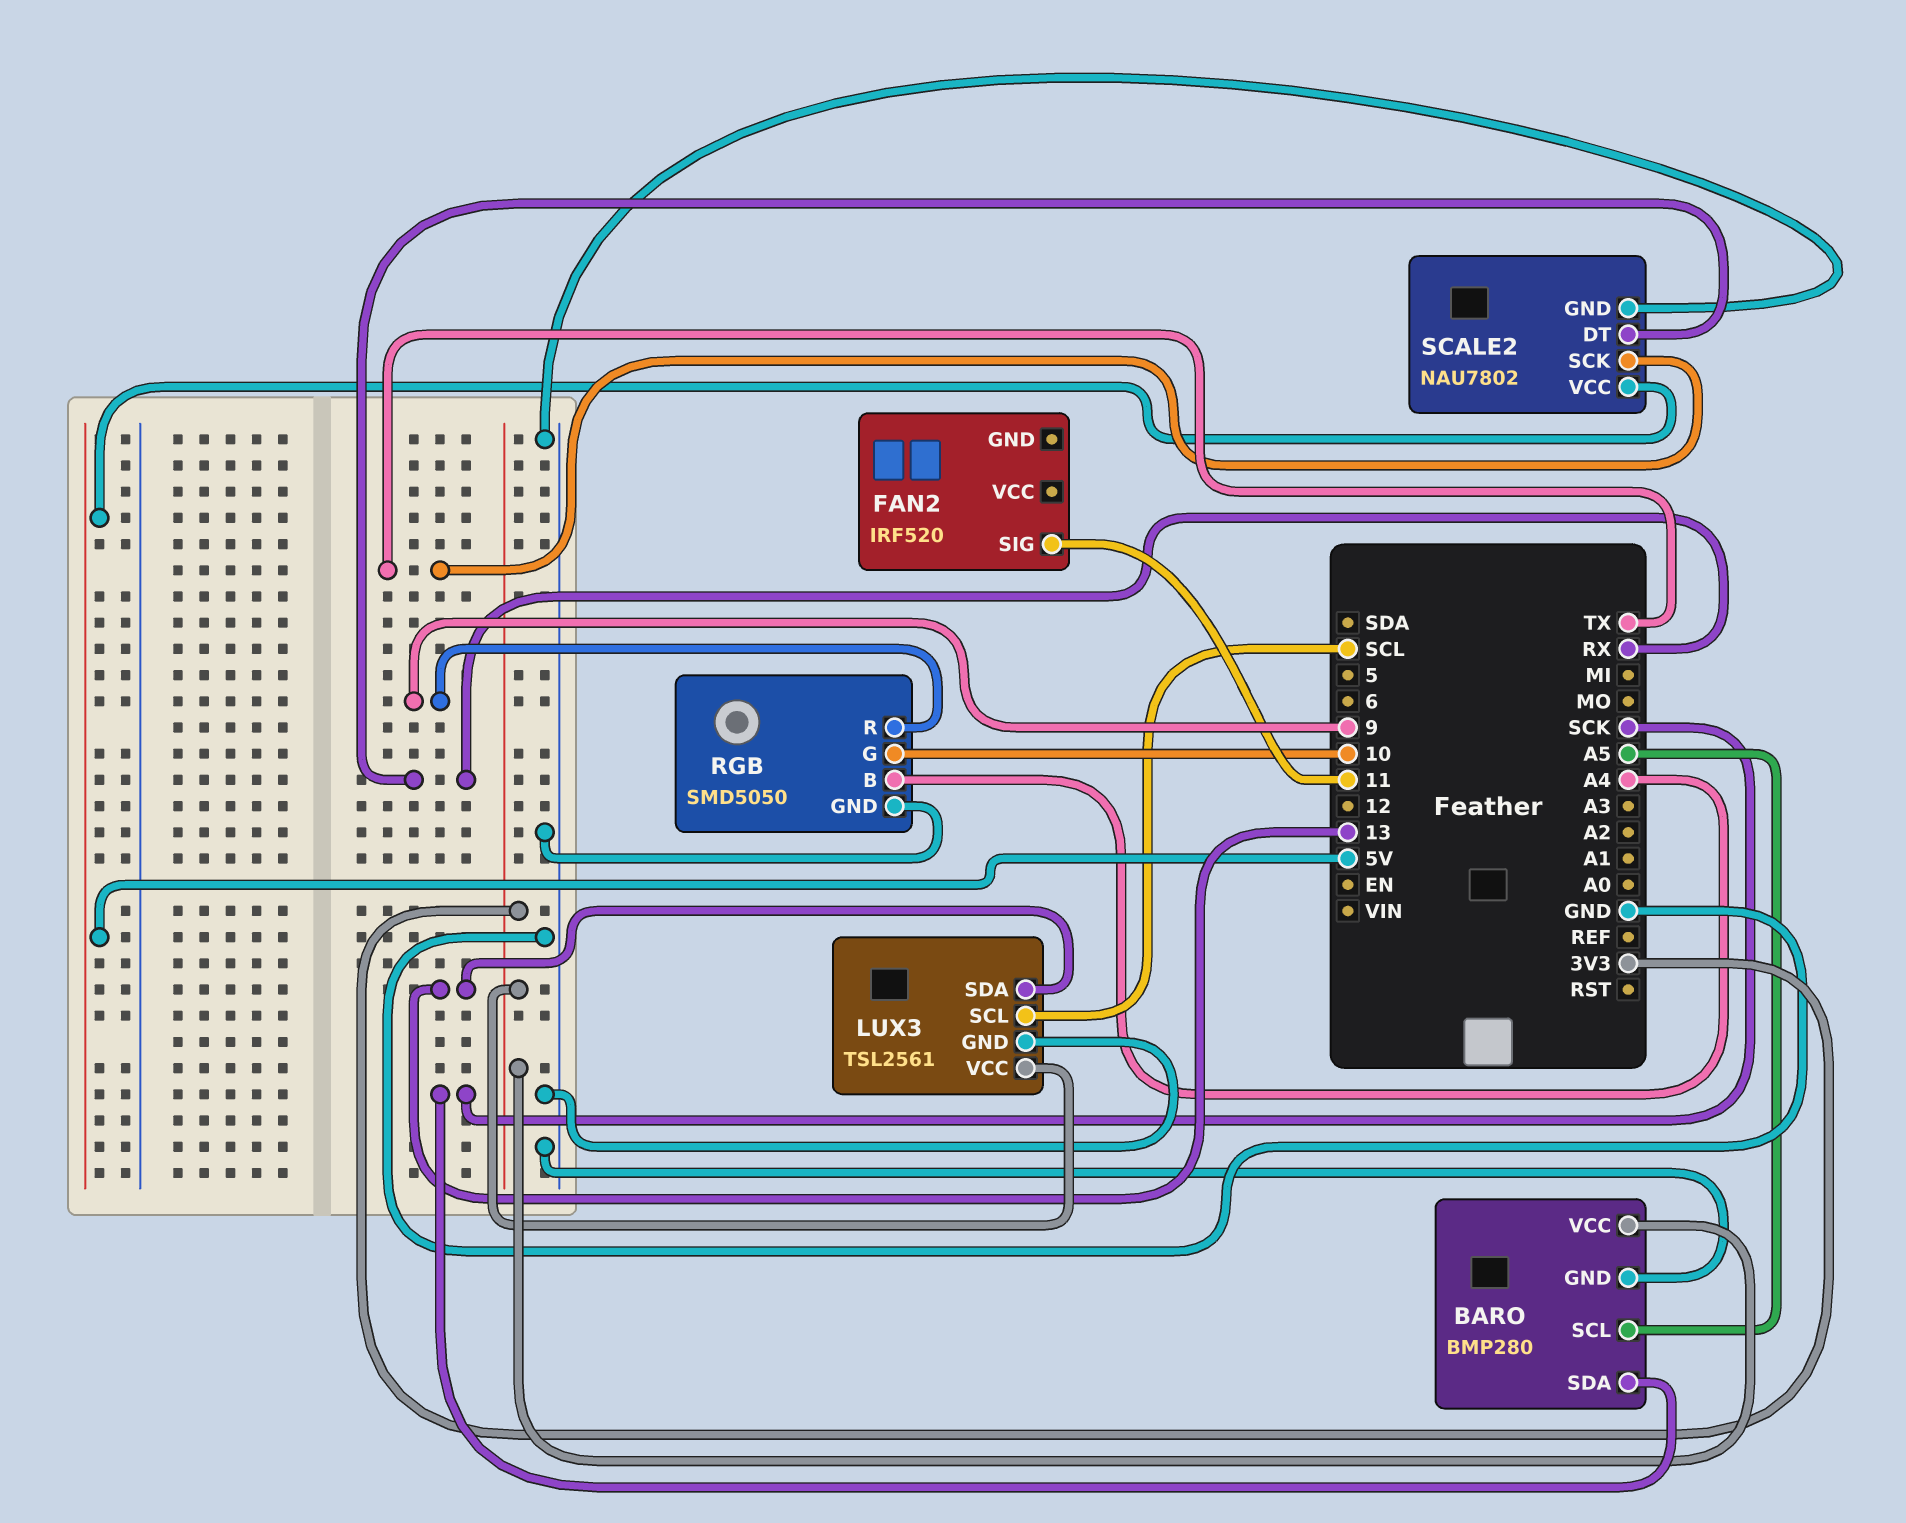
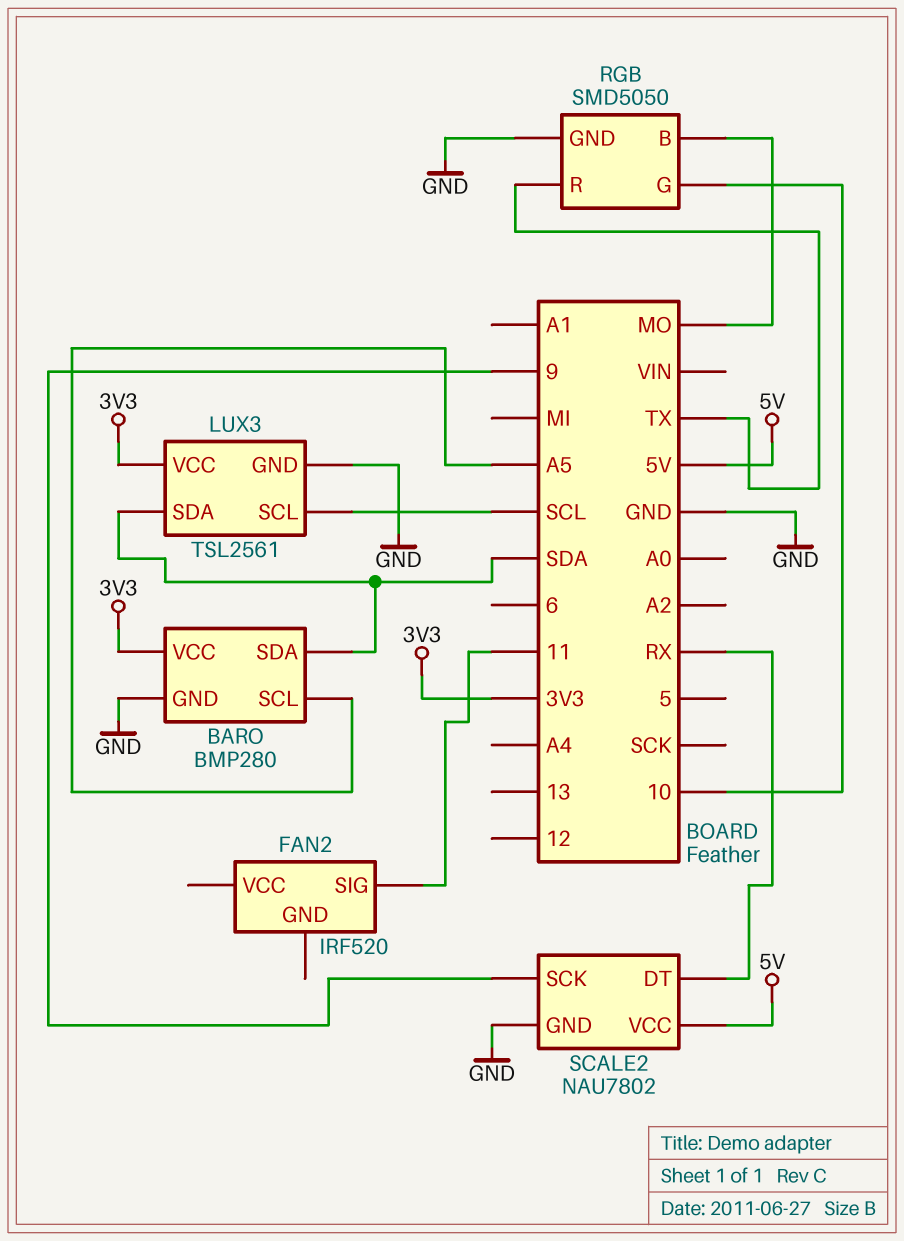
BARO pin SDA: SCK -> SDA
LUX3 pin SDA: 13 -> SDA
RGB pin B: A4 -> MO
RGB pin R: 9 -> TX
SCALE2 pin SCK: TX -> 9

